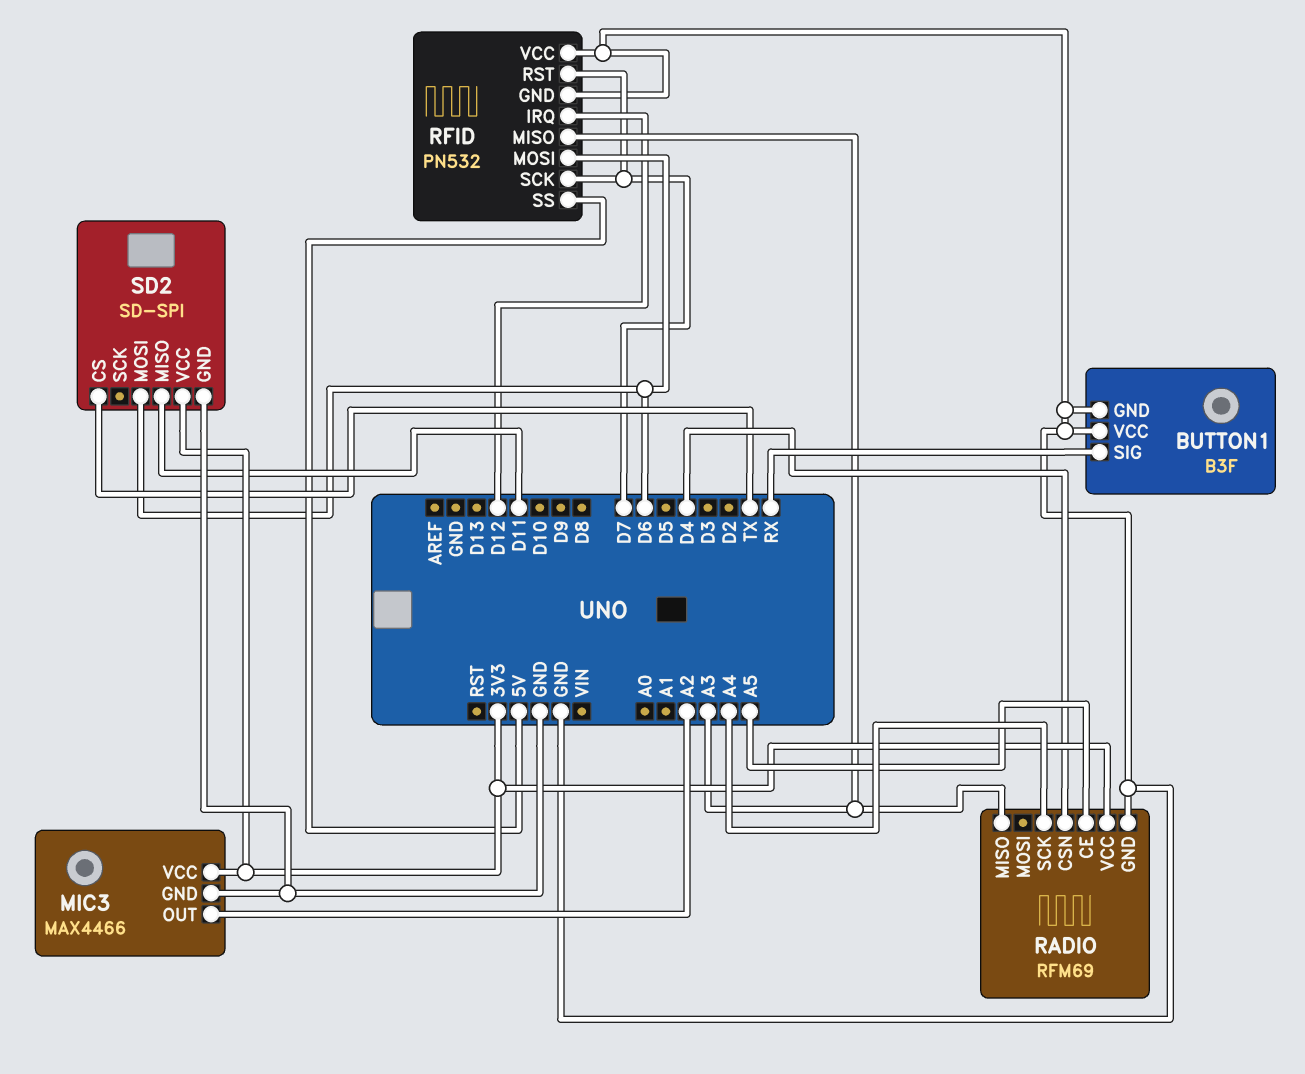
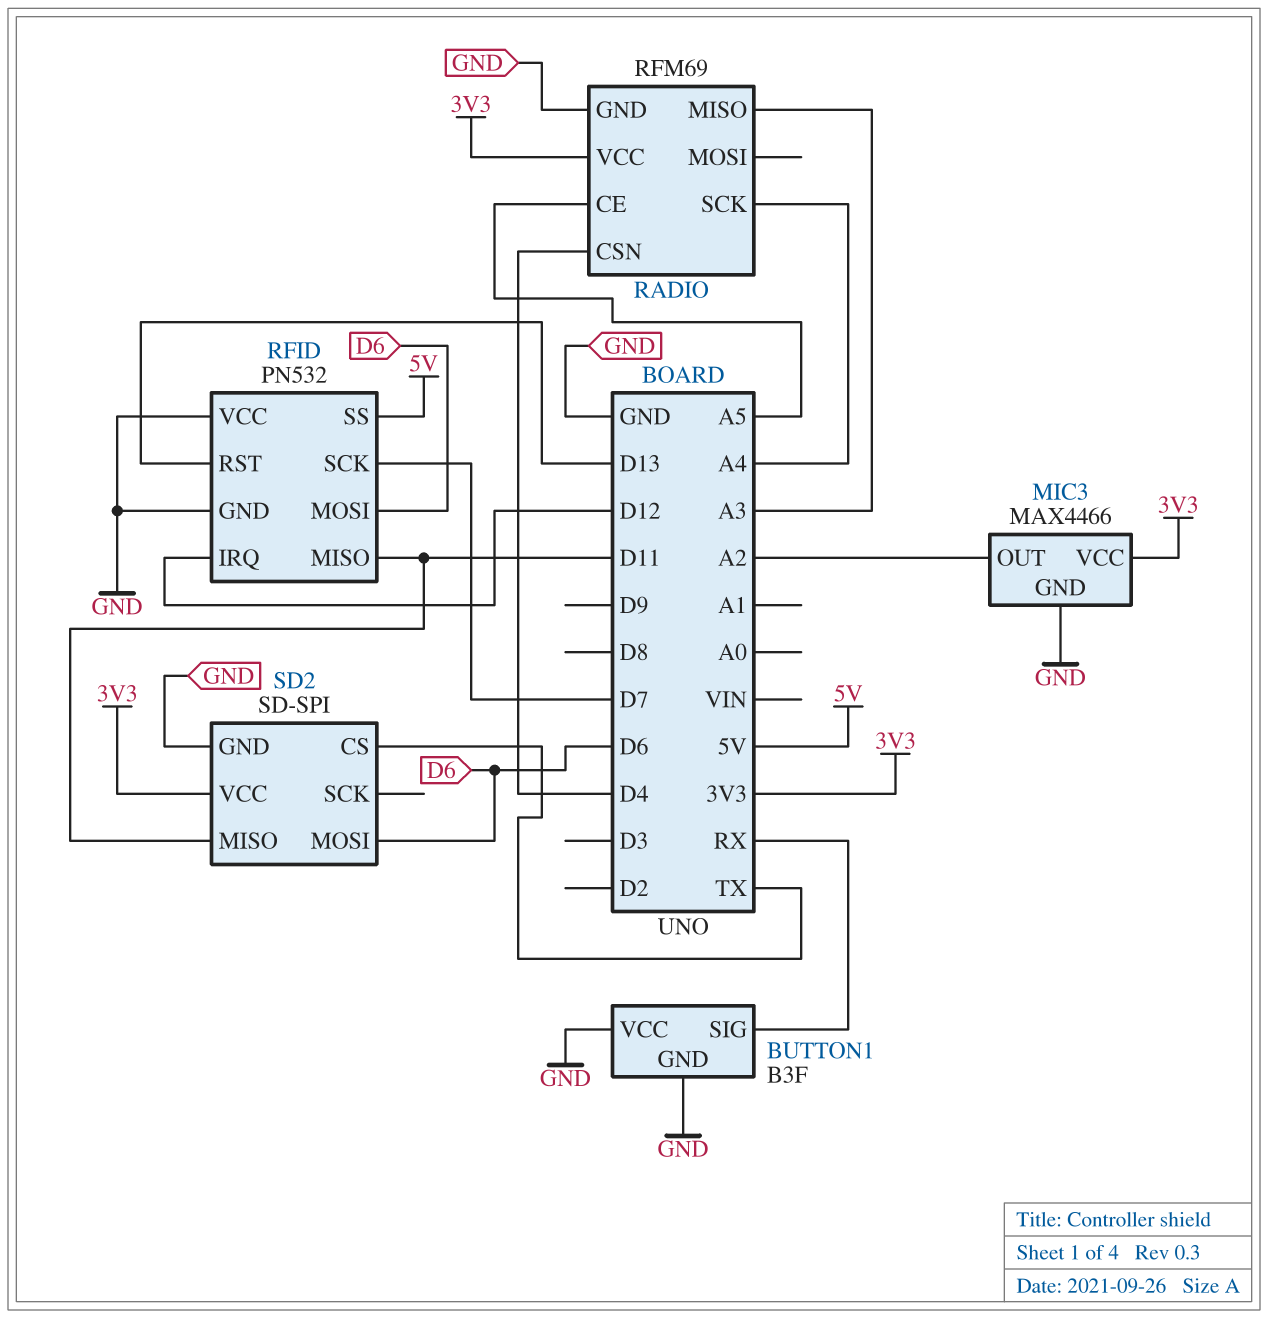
RFID pin MISO: A3 -> D11
RFID pin RST: D7 -> D13

